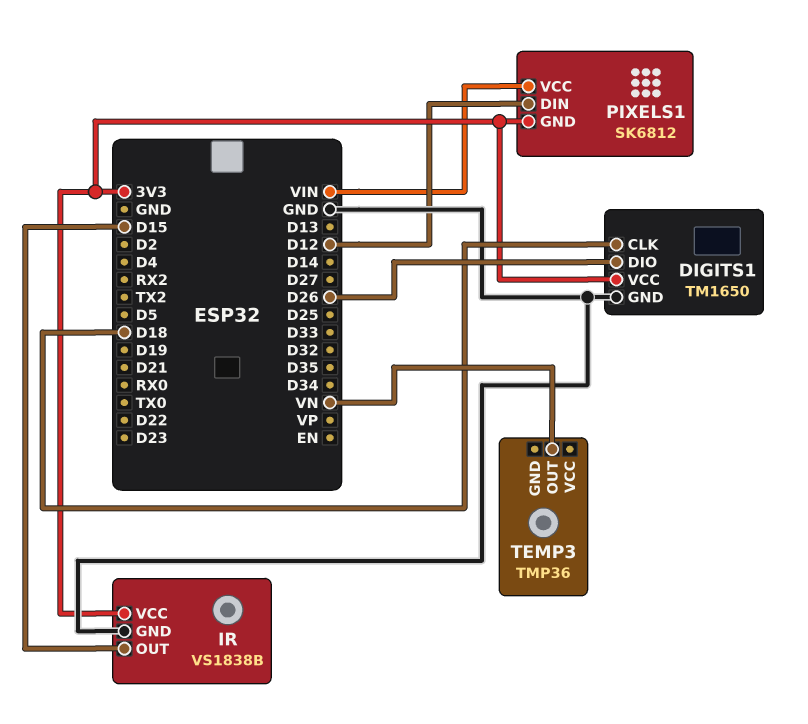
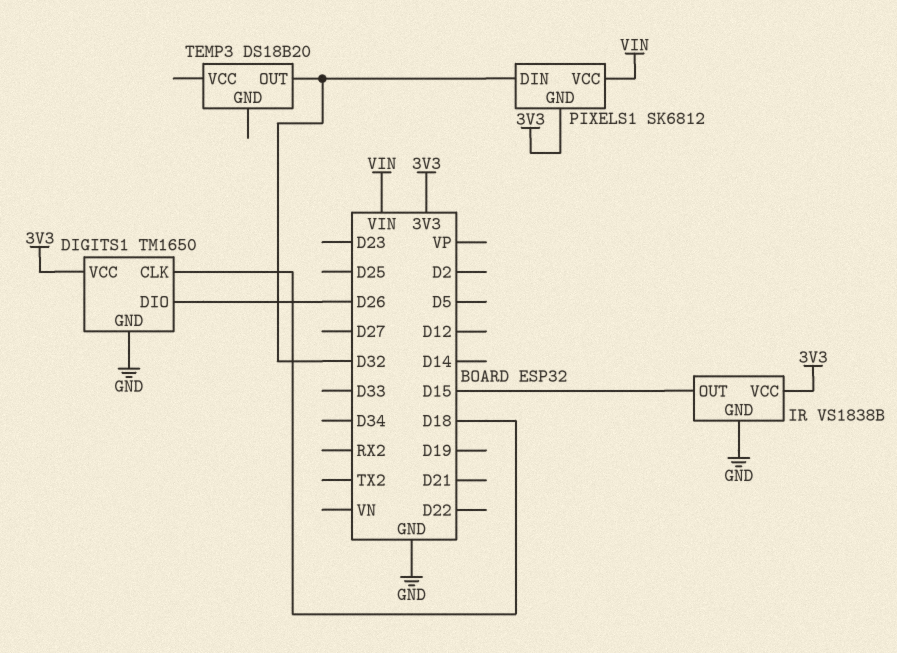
PIXELS1 pin DIN: D12 -> D32
TEMP3: TMP36 -> DS18B20
TEMP3 pin OUT: VN -> D32

